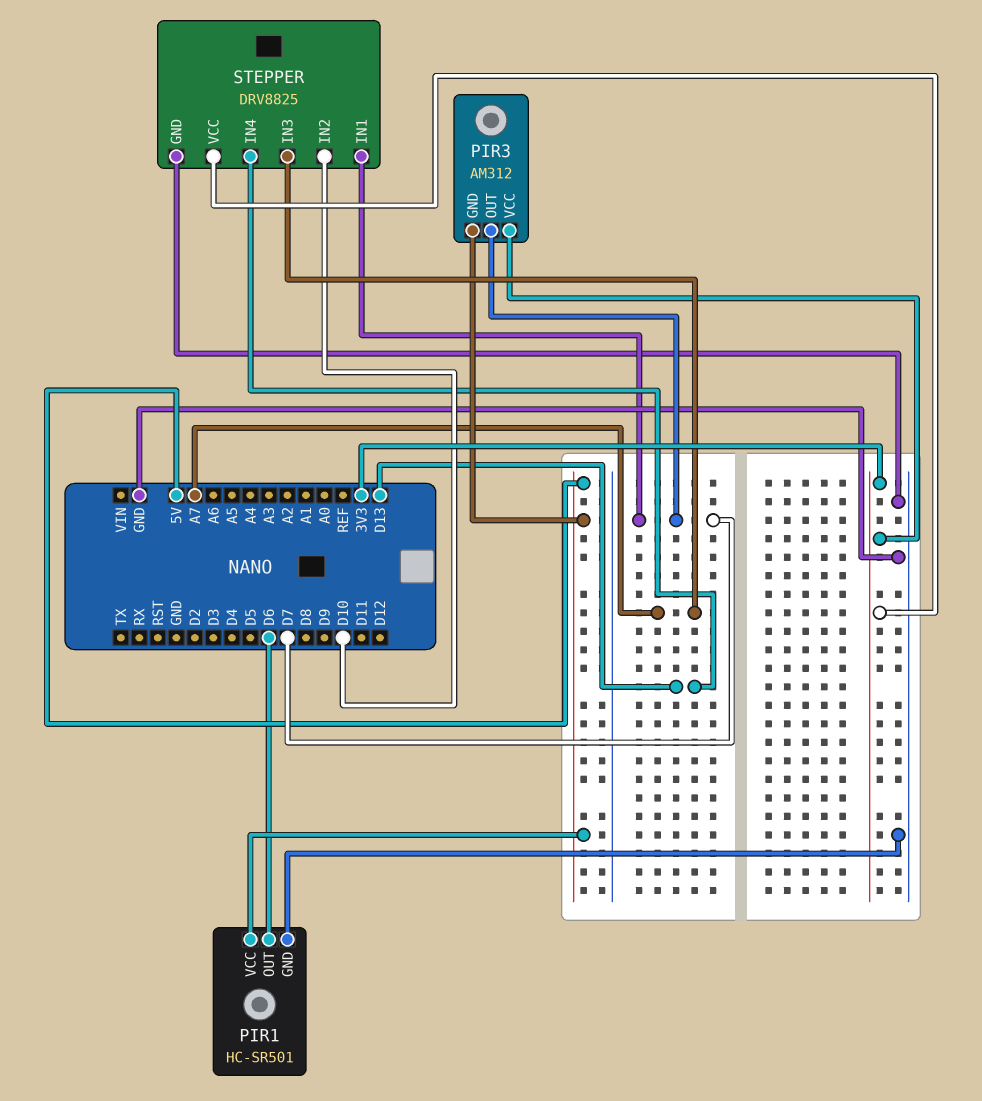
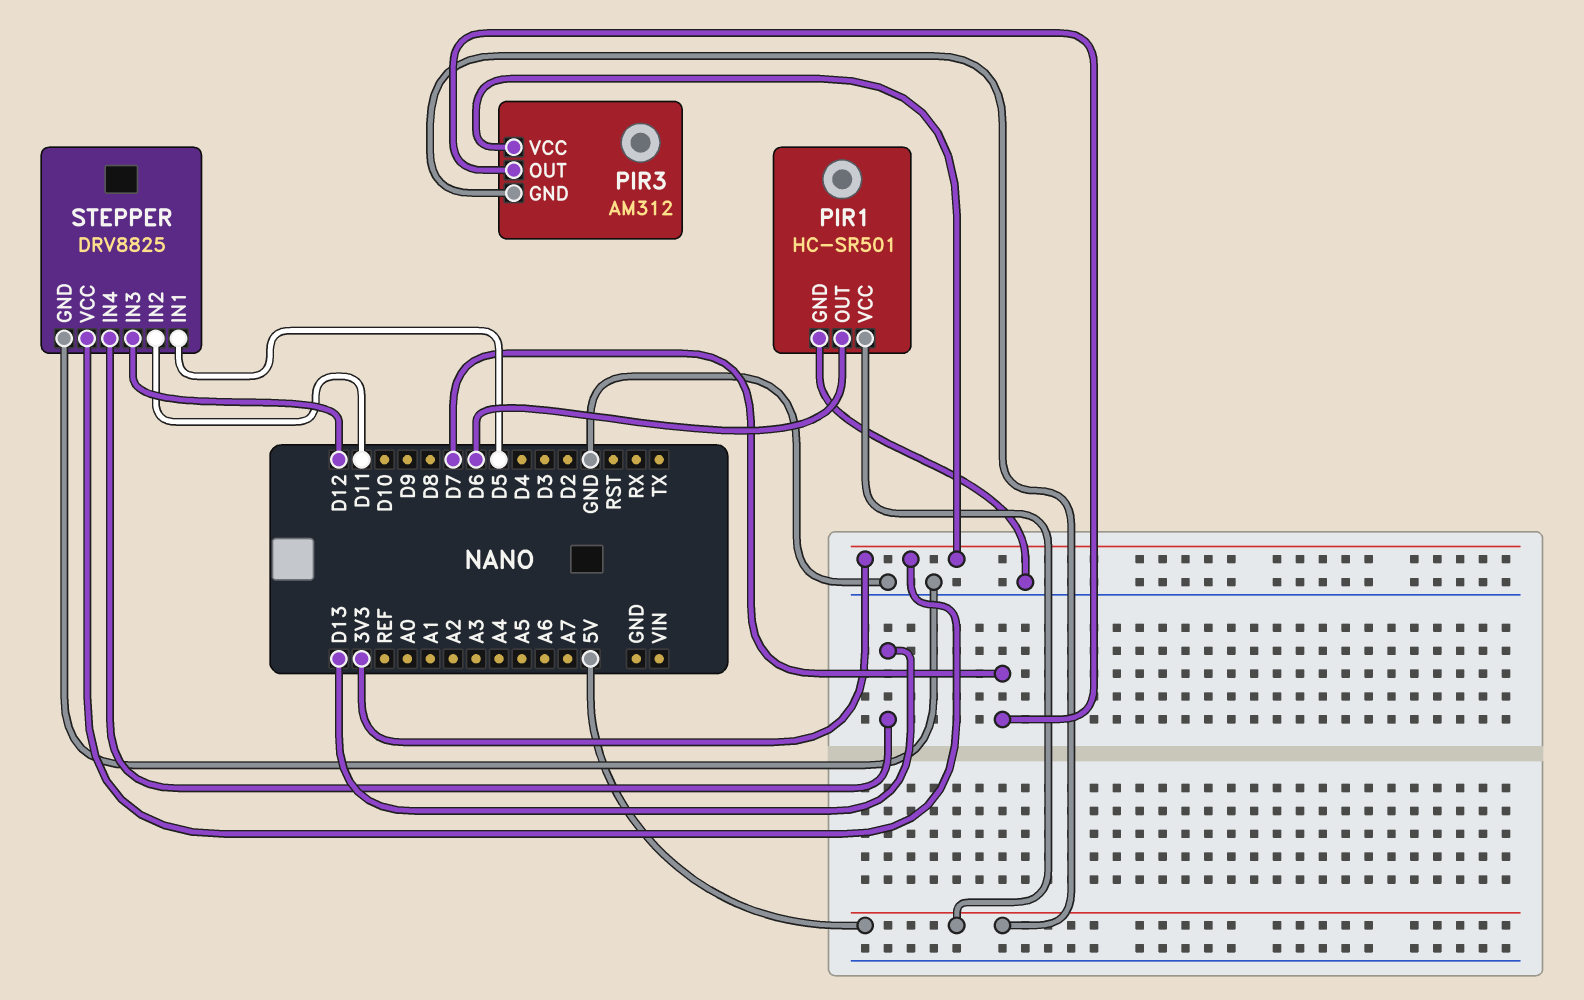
STEPPER pin IN1: D7 -> D5
STEPPER pin IN2: D10 -> D11
STEPPER pin IN3: A7 -> D12

